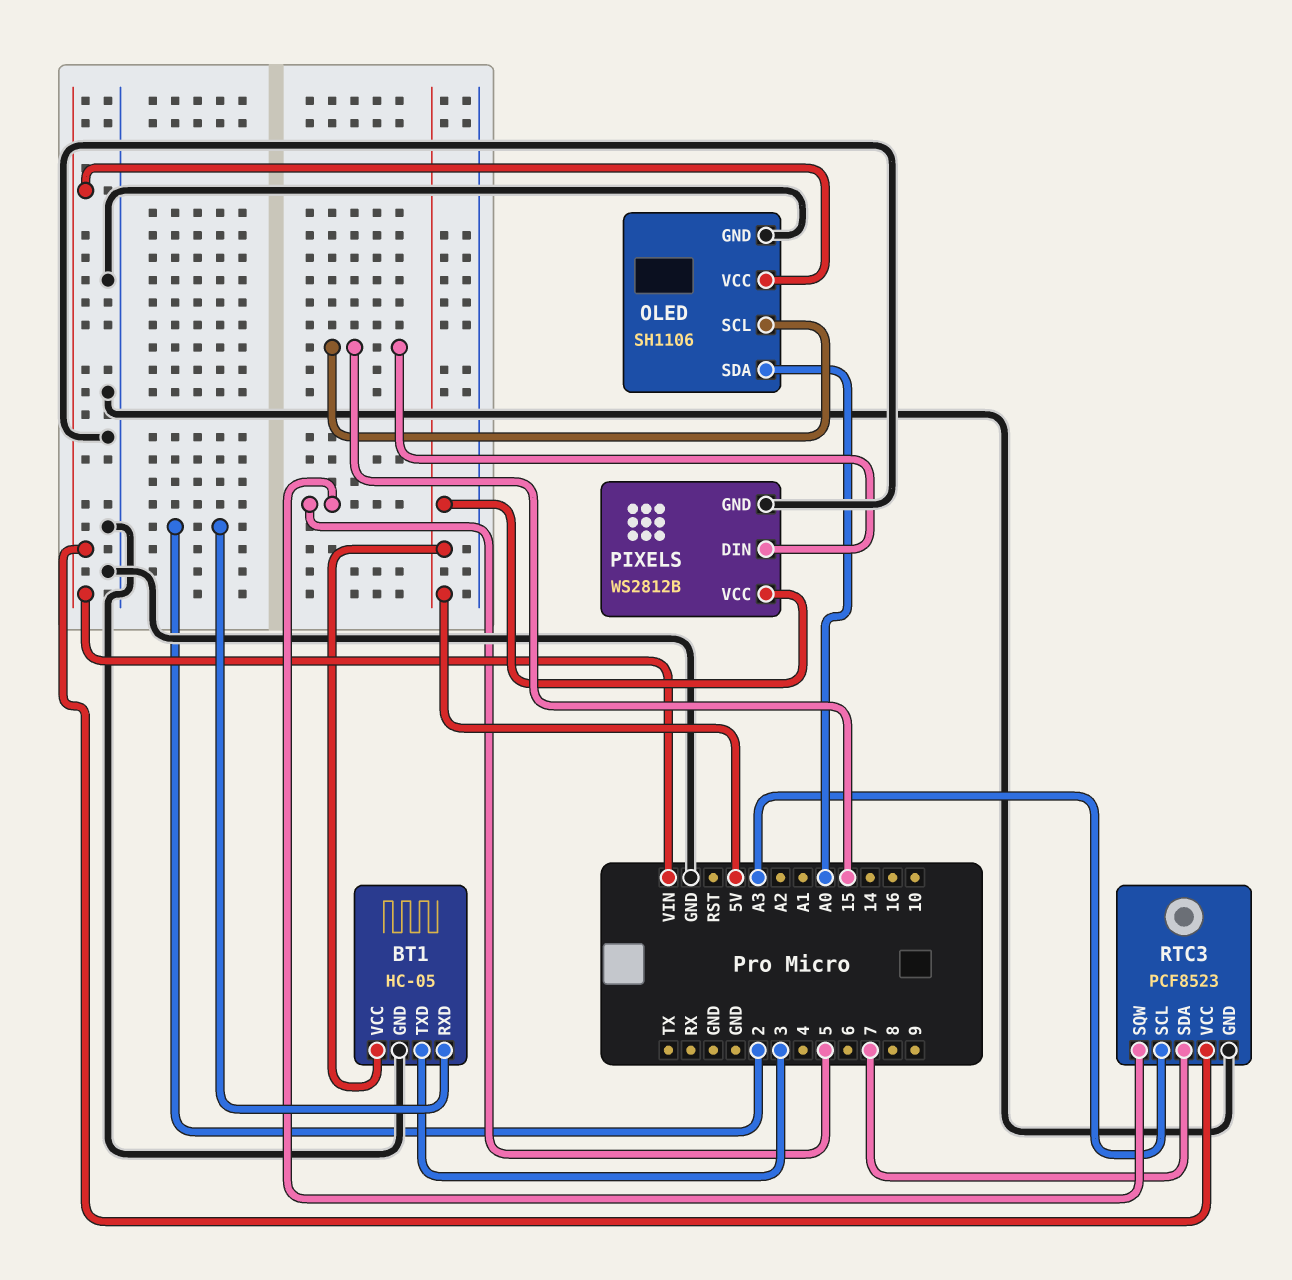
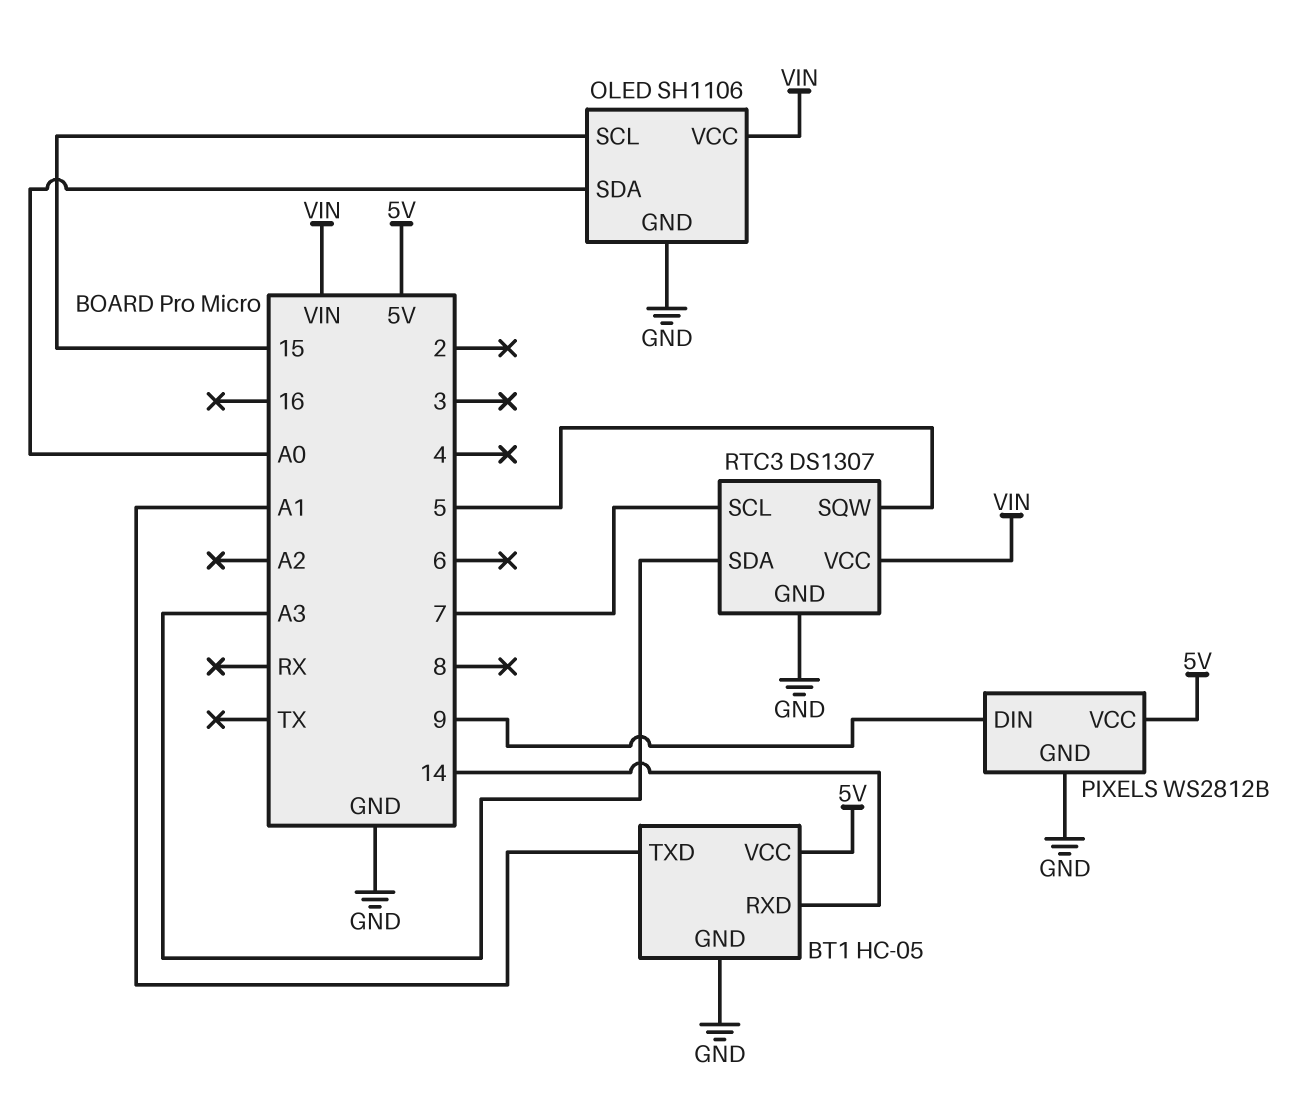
BT1 pin RXD: 2 -> 14
BT1 pin TXD: 3 -> A1
PIXELS pin DIN: 15 -> 9
RTC3: PCF8523 -> DS1307
RTC3 pin SCL: A3 -> 7
RTC3 pin SDA: 7 -> A3

